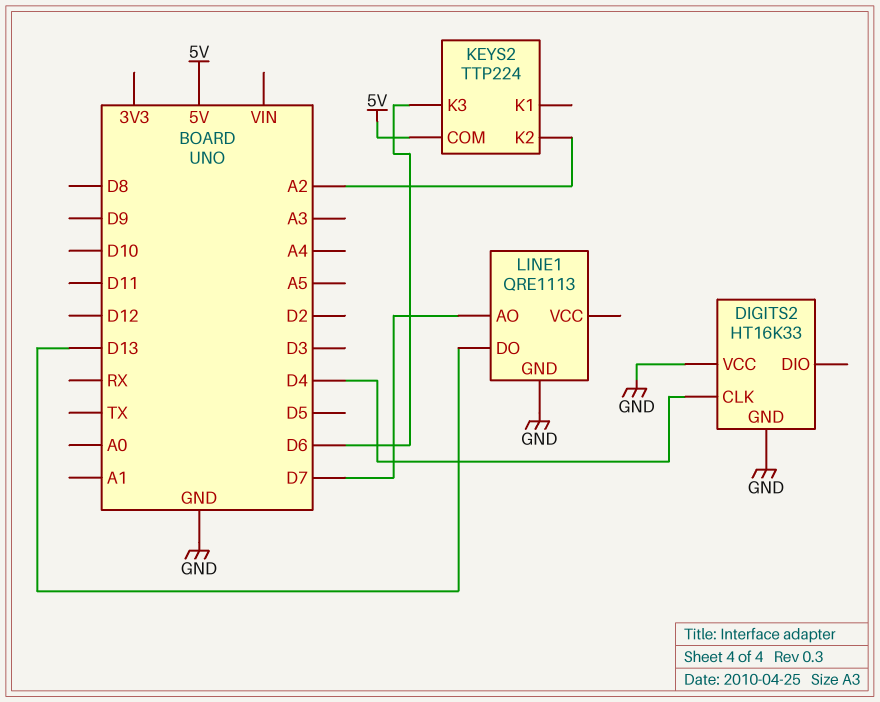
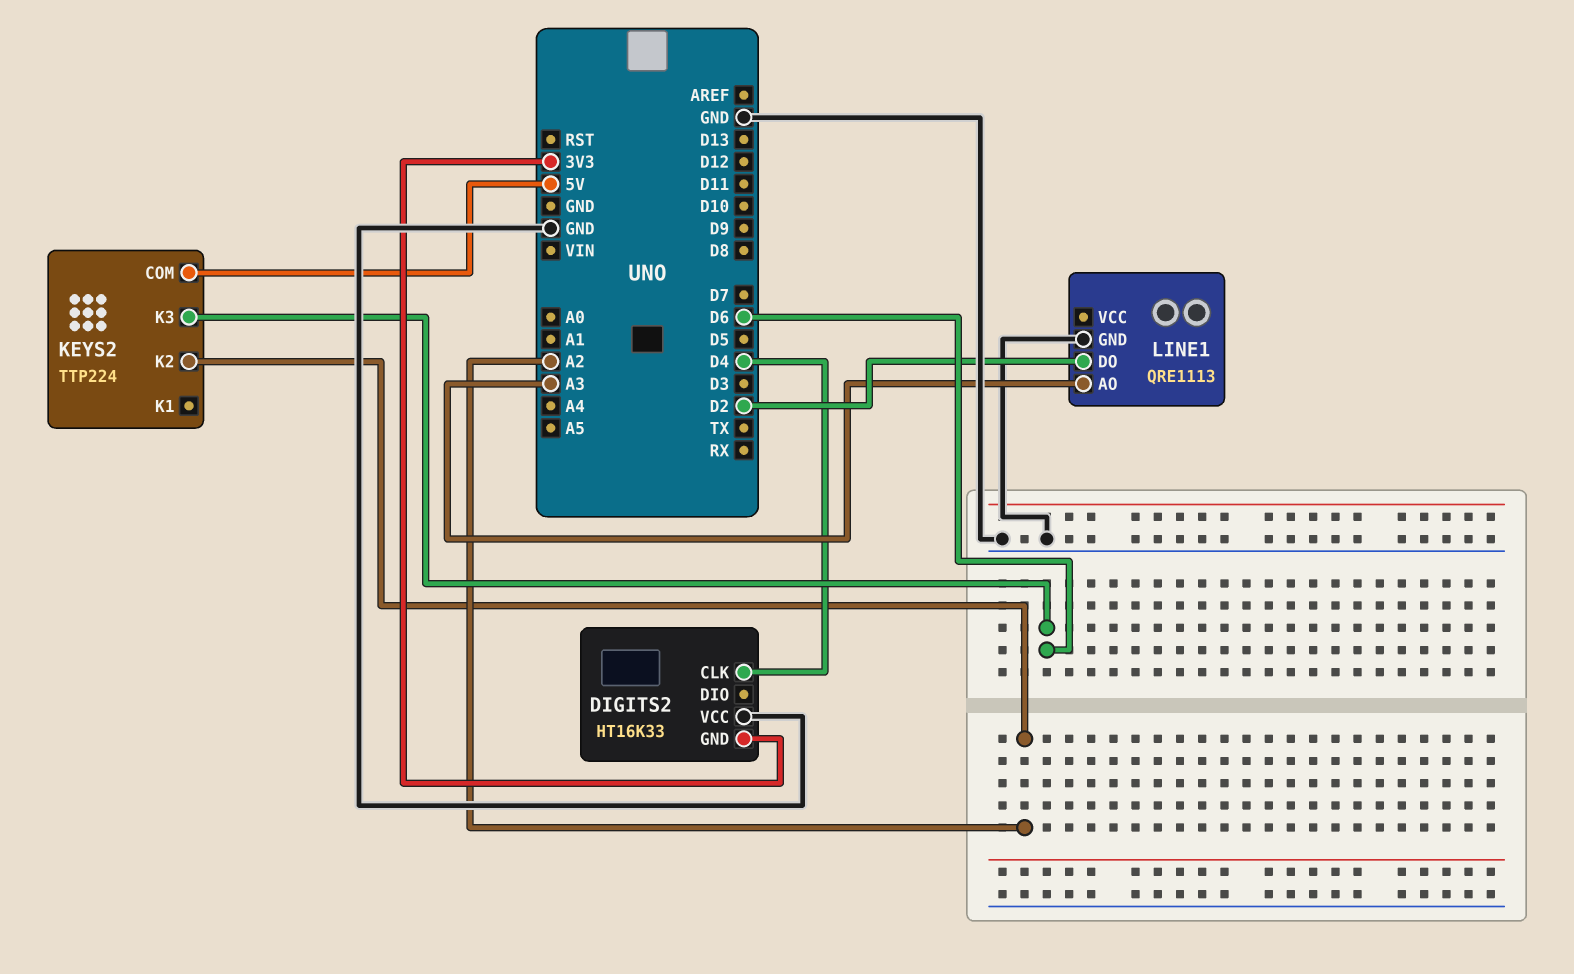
DIGITS2 pin GND: GND -> 3V3
LINE1 pin AO: D7 -> A3
LINE1 pin DO: D13 -> D2

